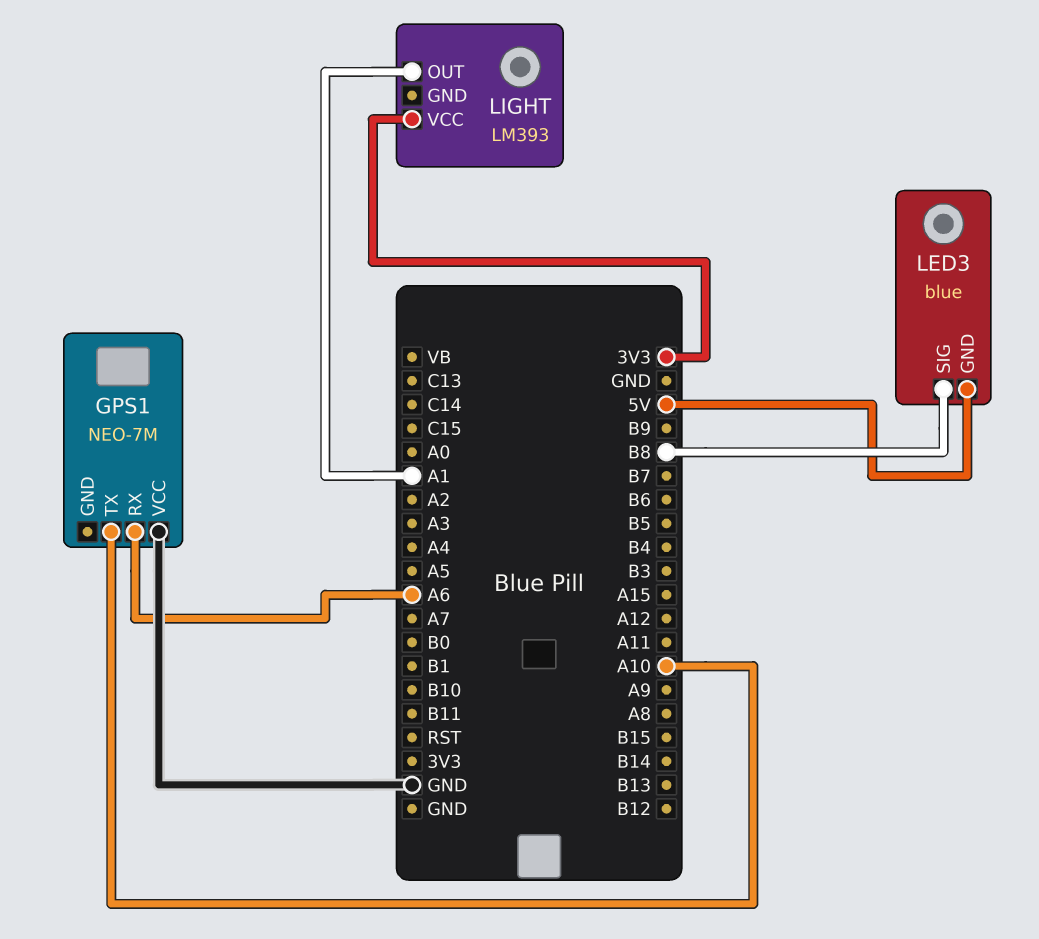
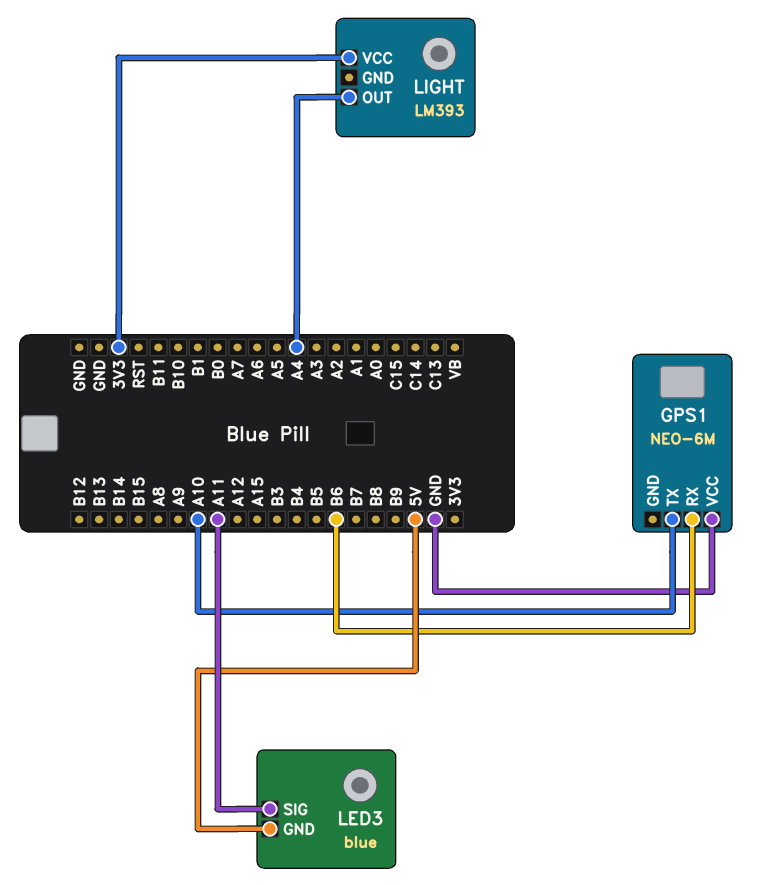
GPS1: NEO-7M -> NEO-6M
GPS1 pin RX: A6 -> B6
LED3 pin SIG: B8 -> A11
LIGHT pin OUT: A1 -> A4

